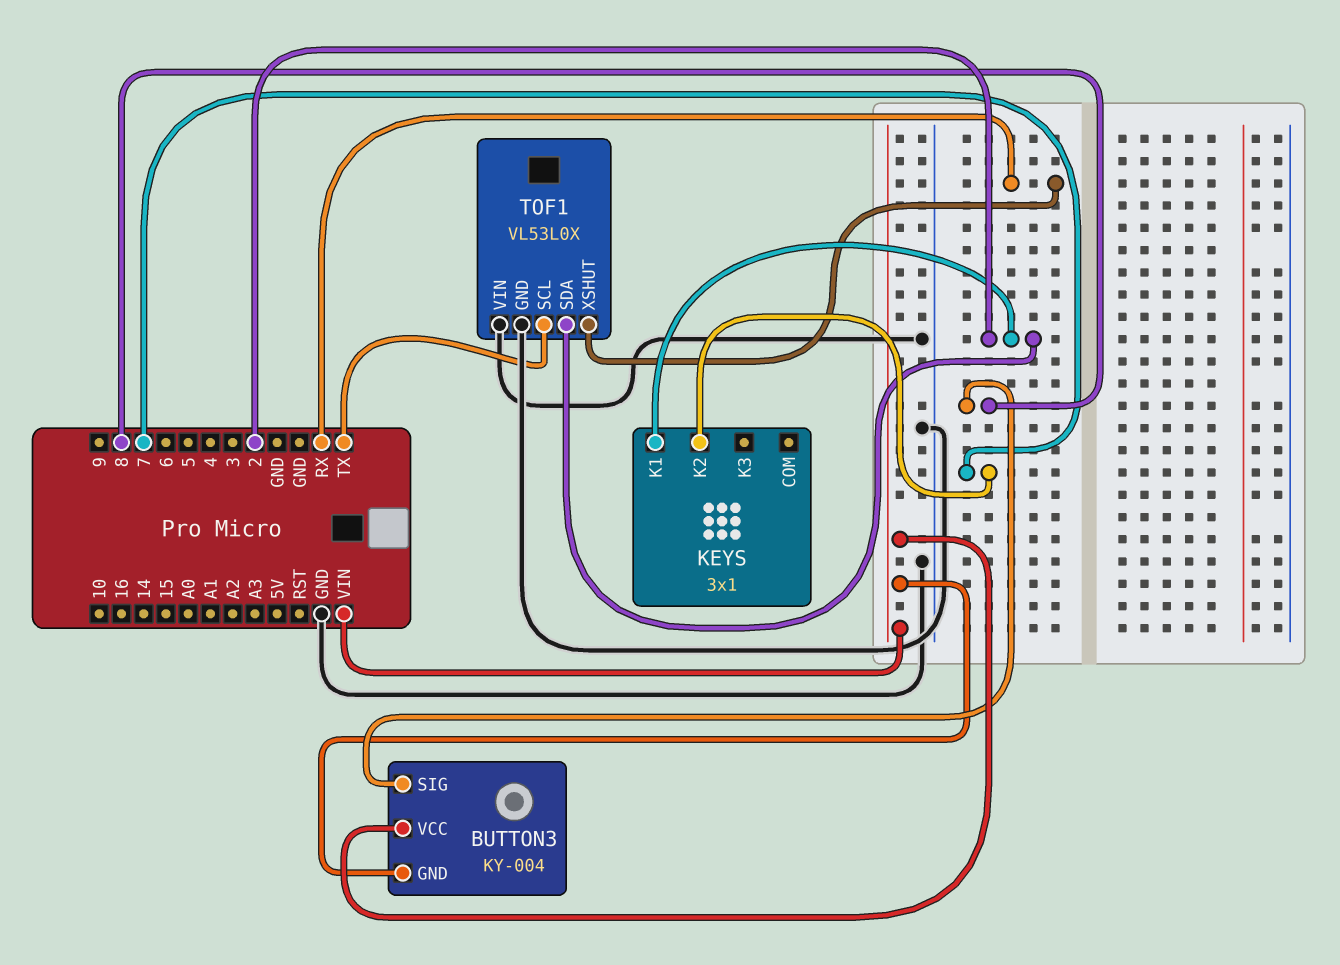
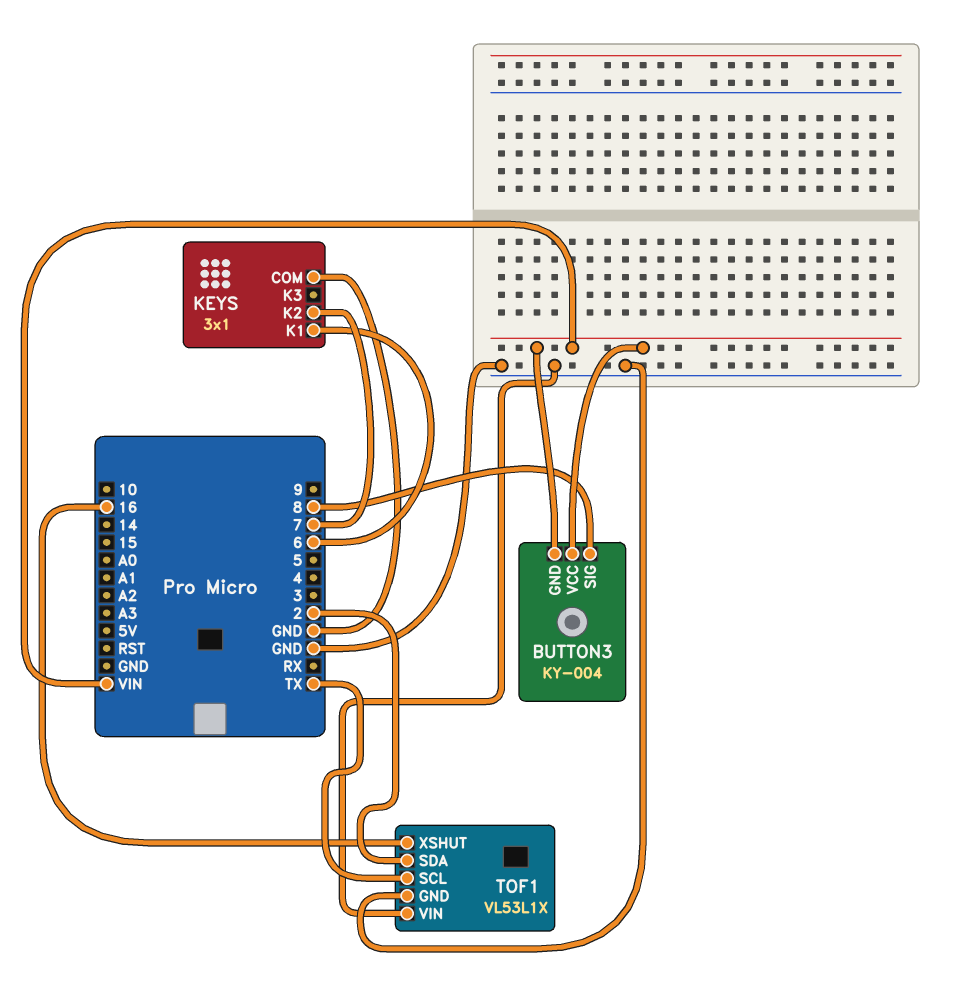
KEYS pin COM: none -> GND
KEYS pin K1: 2 -> 6
TOF1: VL53L0X -> VL53L1X
TOF1 pin XSHUT: RX -> 16

